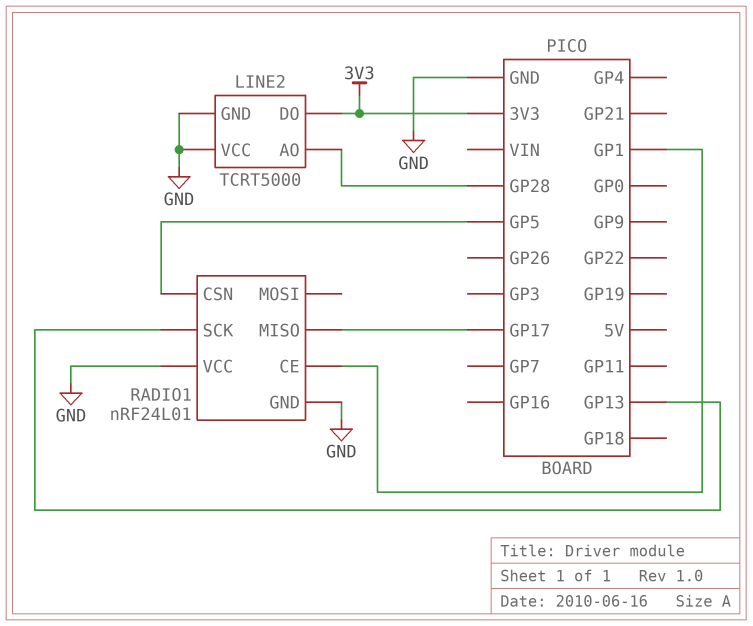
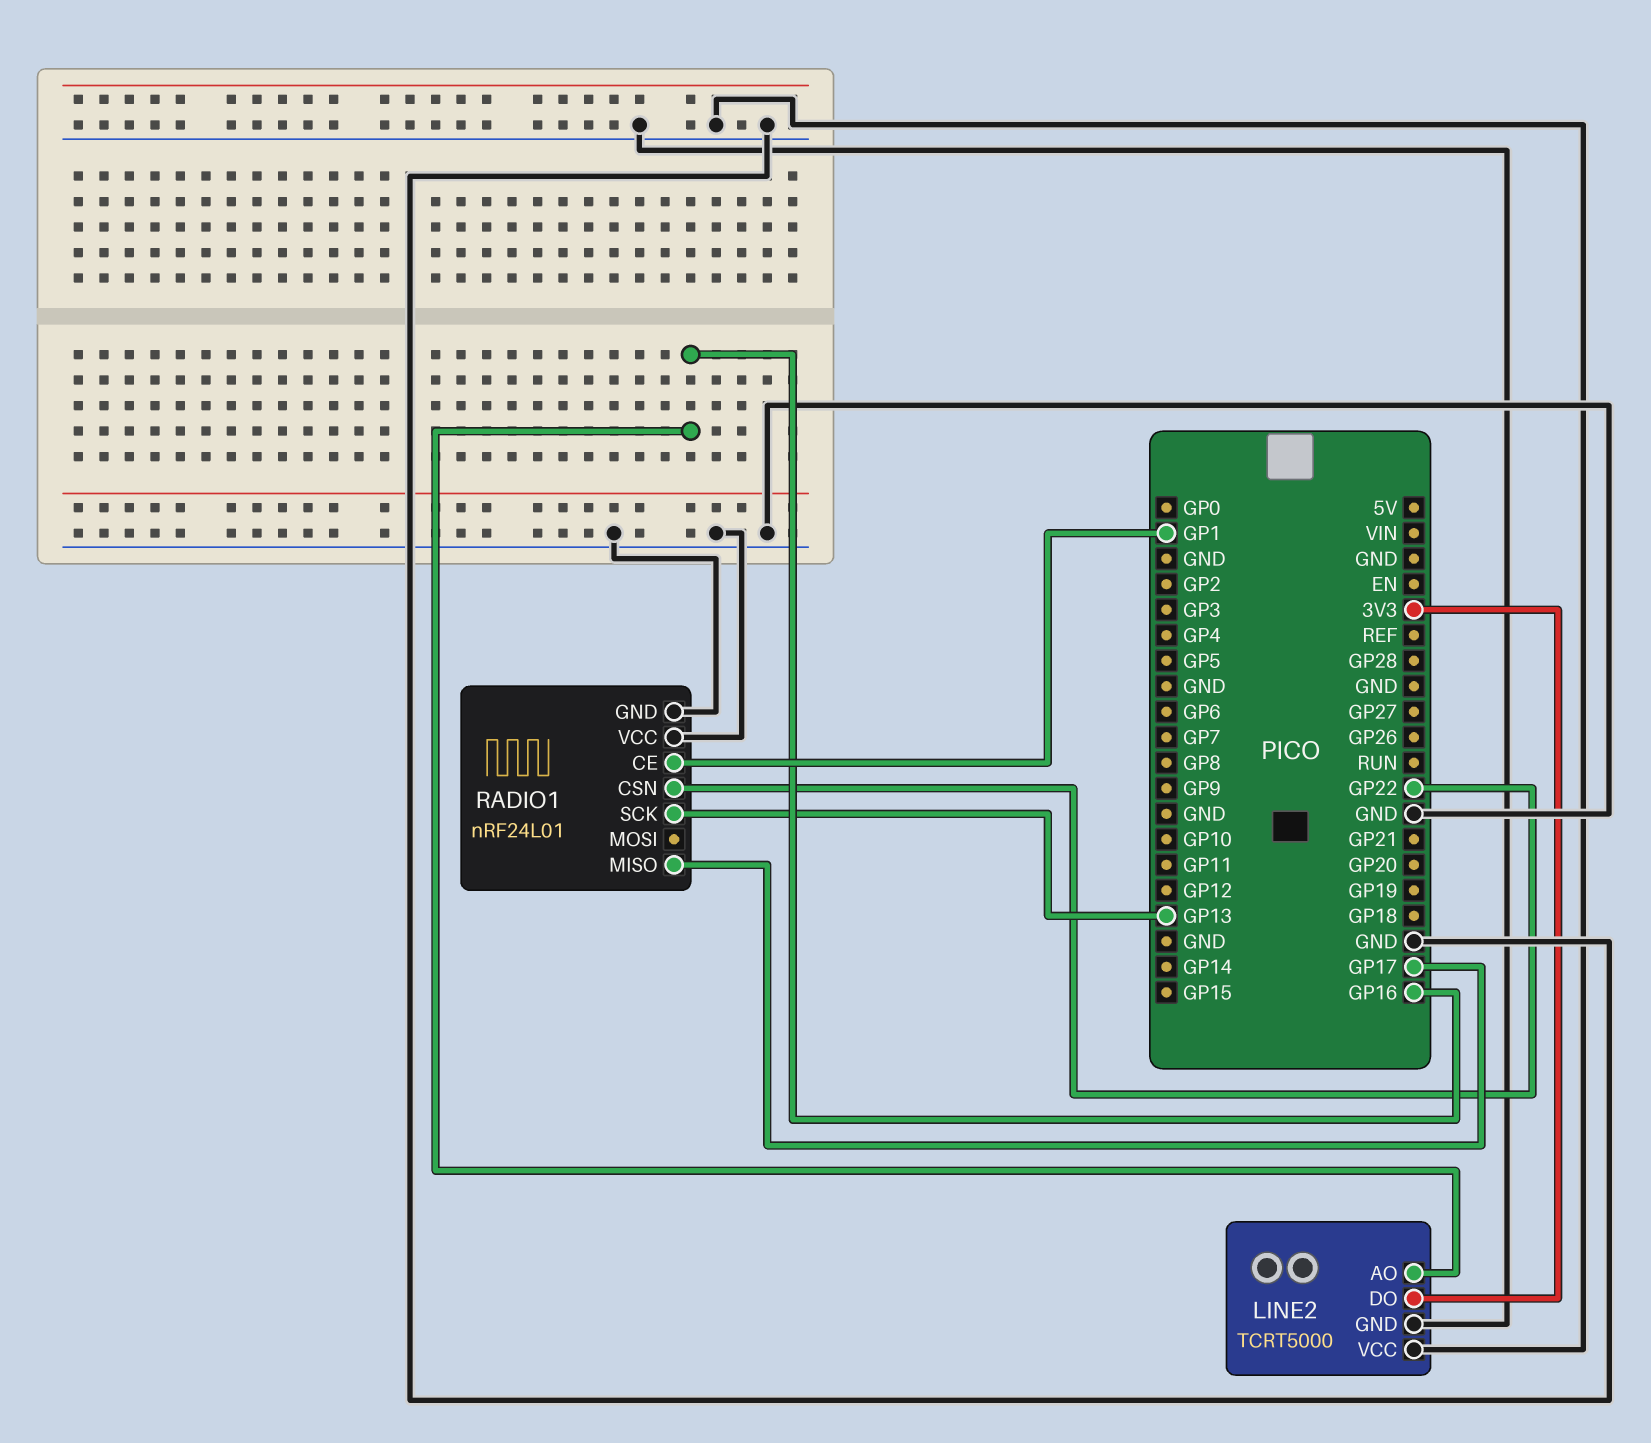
LINE2 pin AO: GP28 -> GP16
RADIO1 pin CSN: GP5 -> GP22

